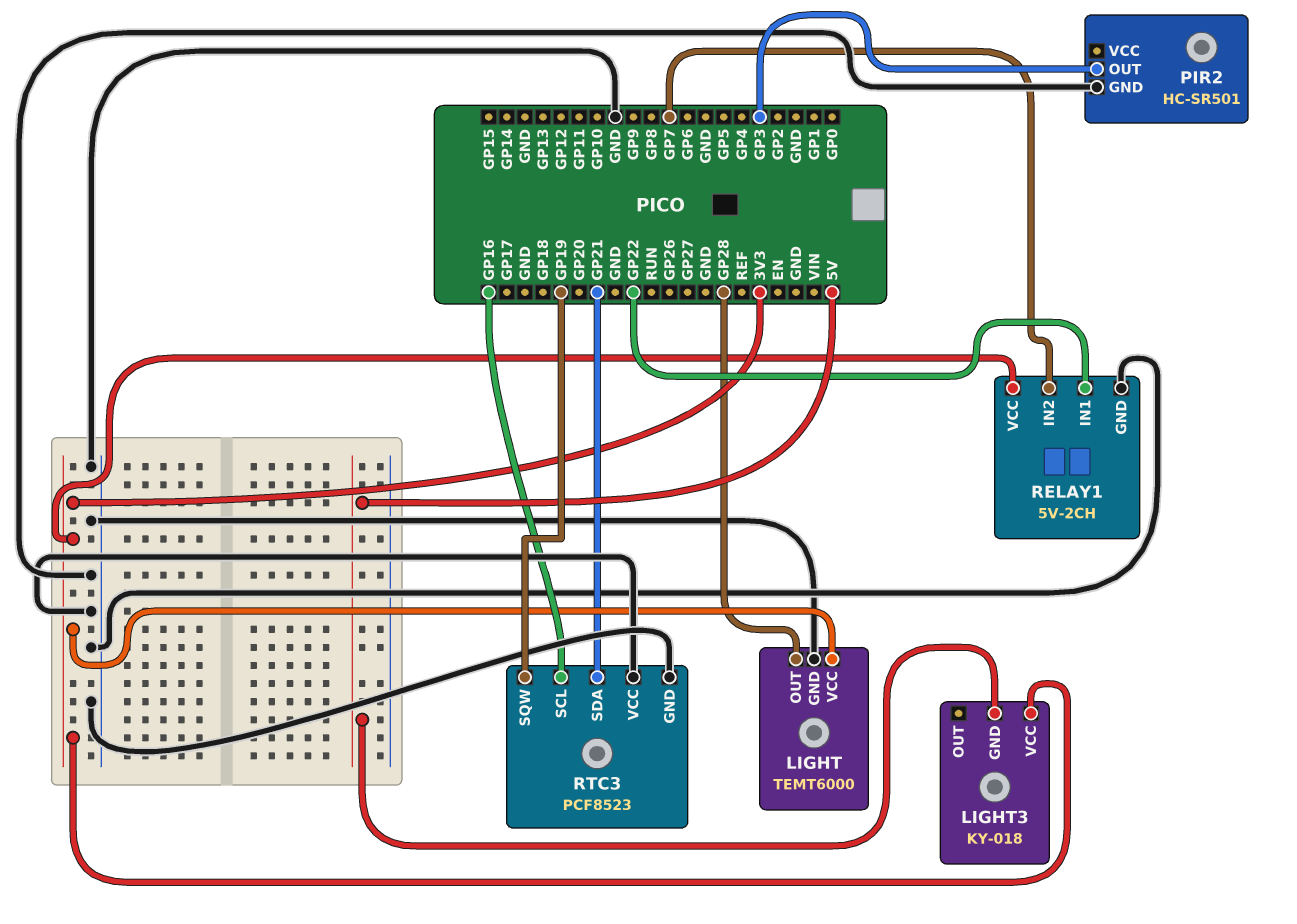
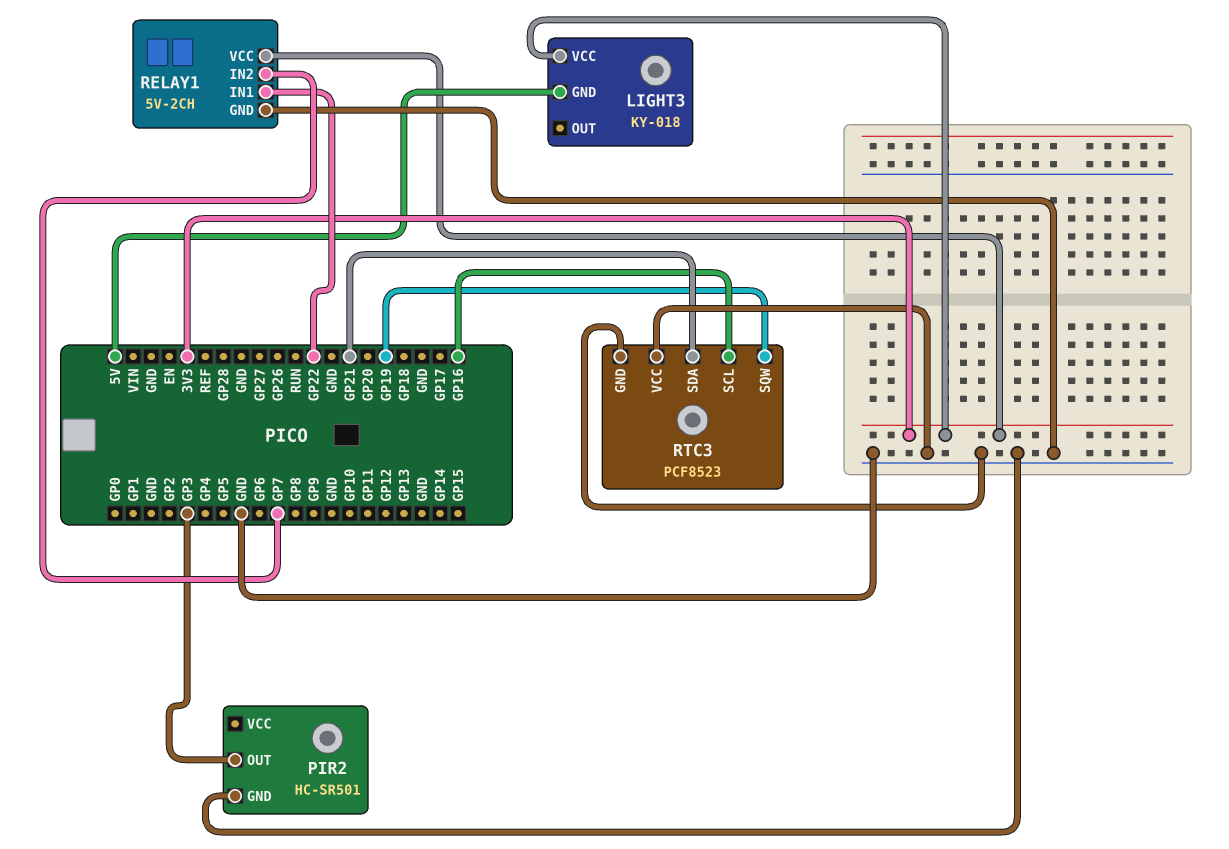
LIGHT: TEMT6000 -> none
LIGHT pin GND: GND -> none
LIGHT pin OUT: GP28 -> none
LIGHT pin VCC: 3V3 -> none

